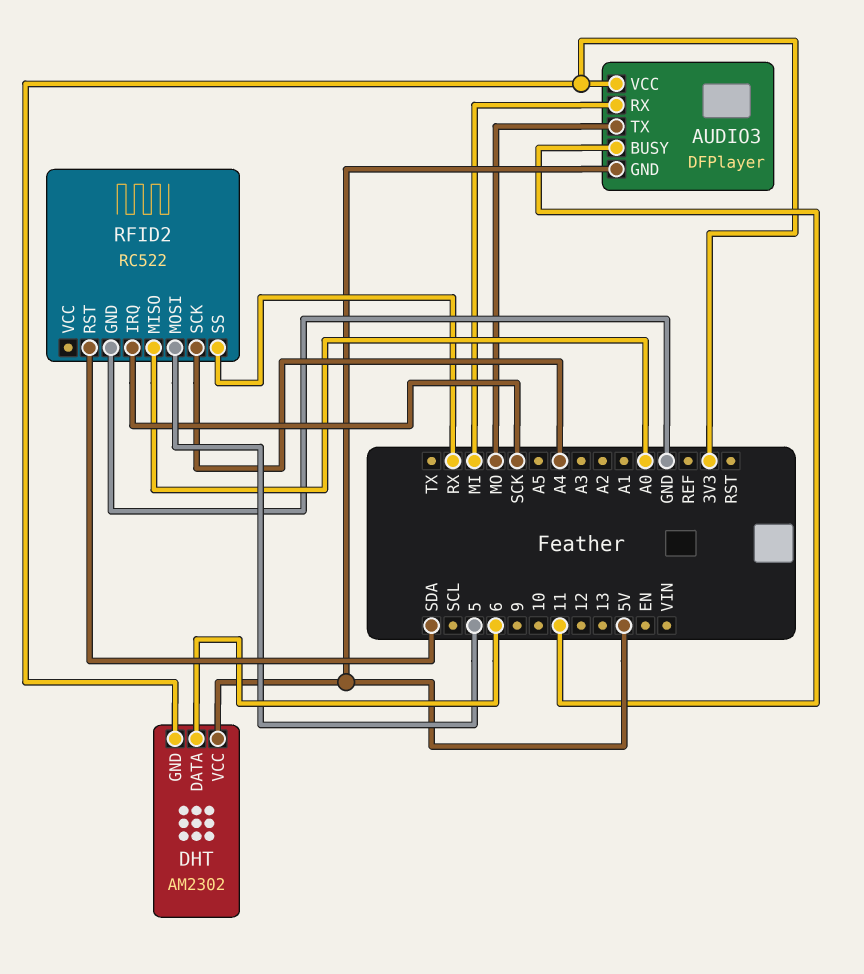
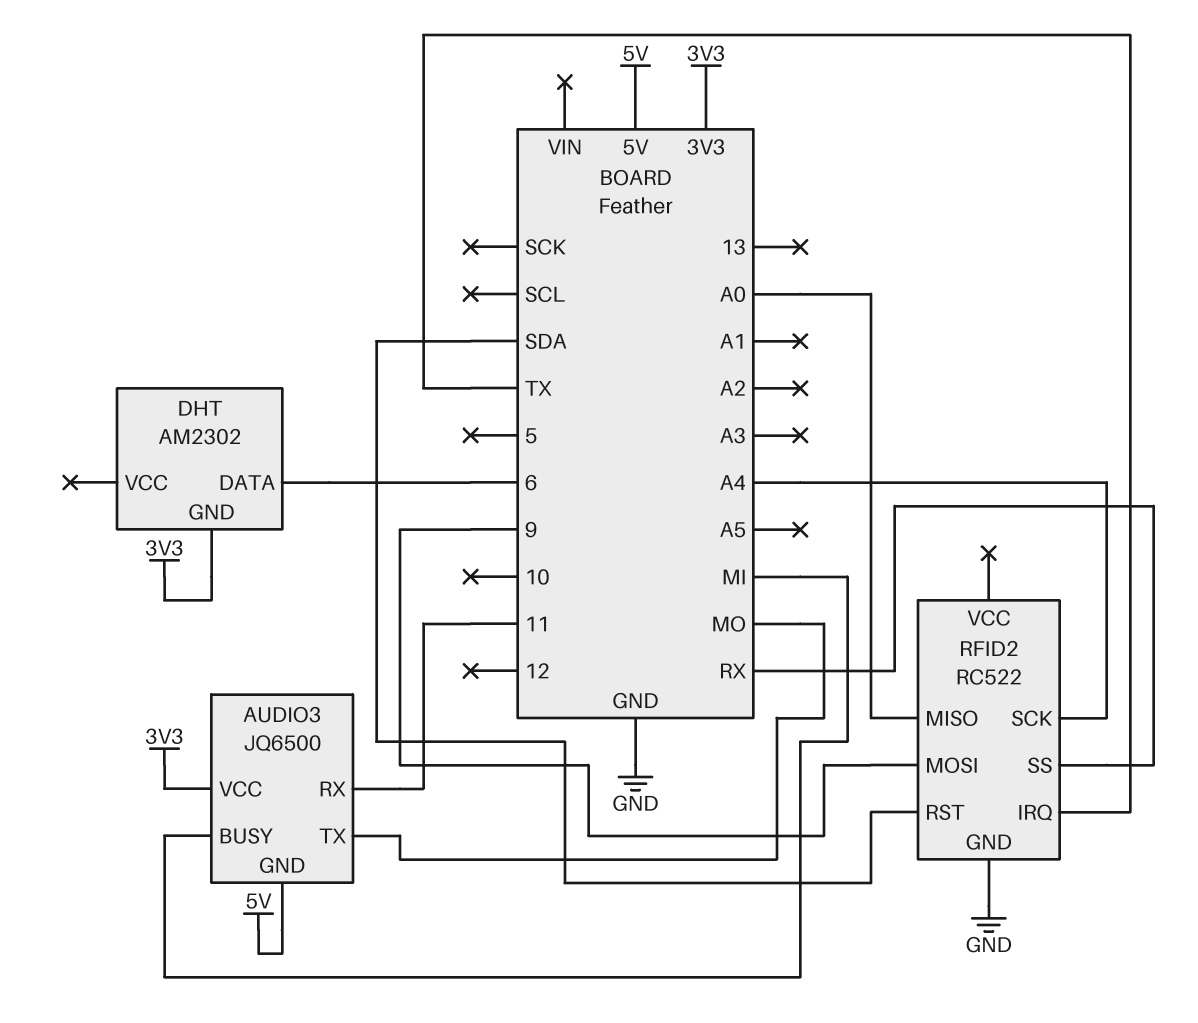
AUDIO3: DFPlayer -> JQ6500
AUDIO3 pin BUSY: 11 -> MI
AUDIO3 pin RX: MI -> 11
DHT pin VCC: 5V -> none
RFID2 pin IRQ: SCK -> TX
RFID2 pin MOSI: 5 -> 9

